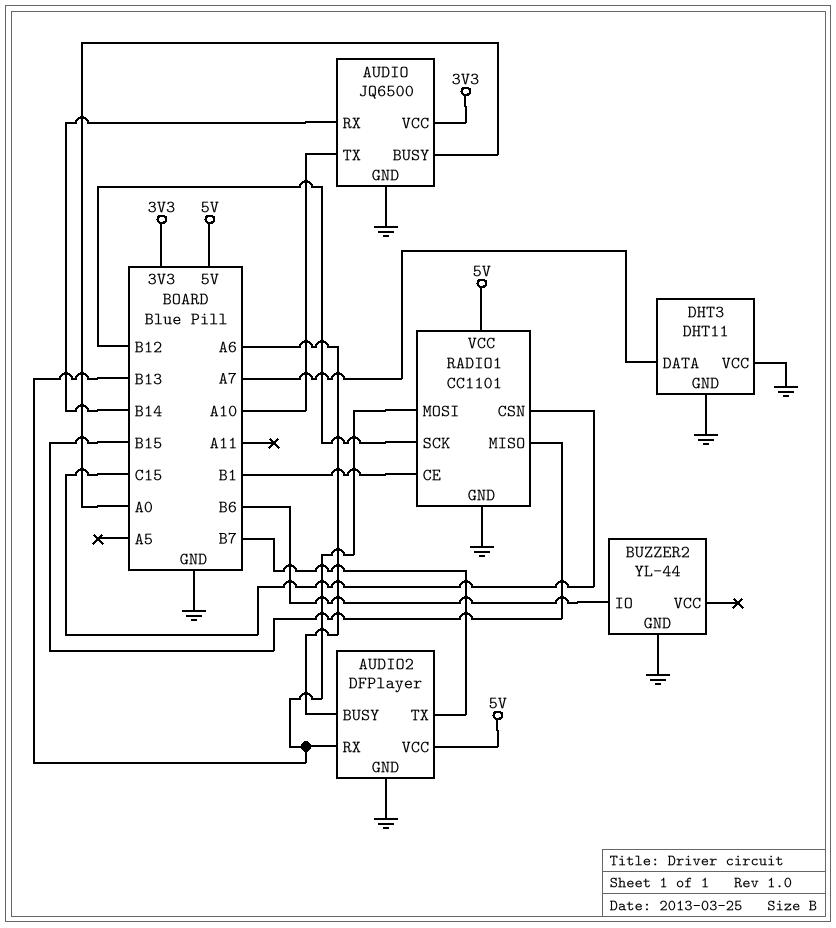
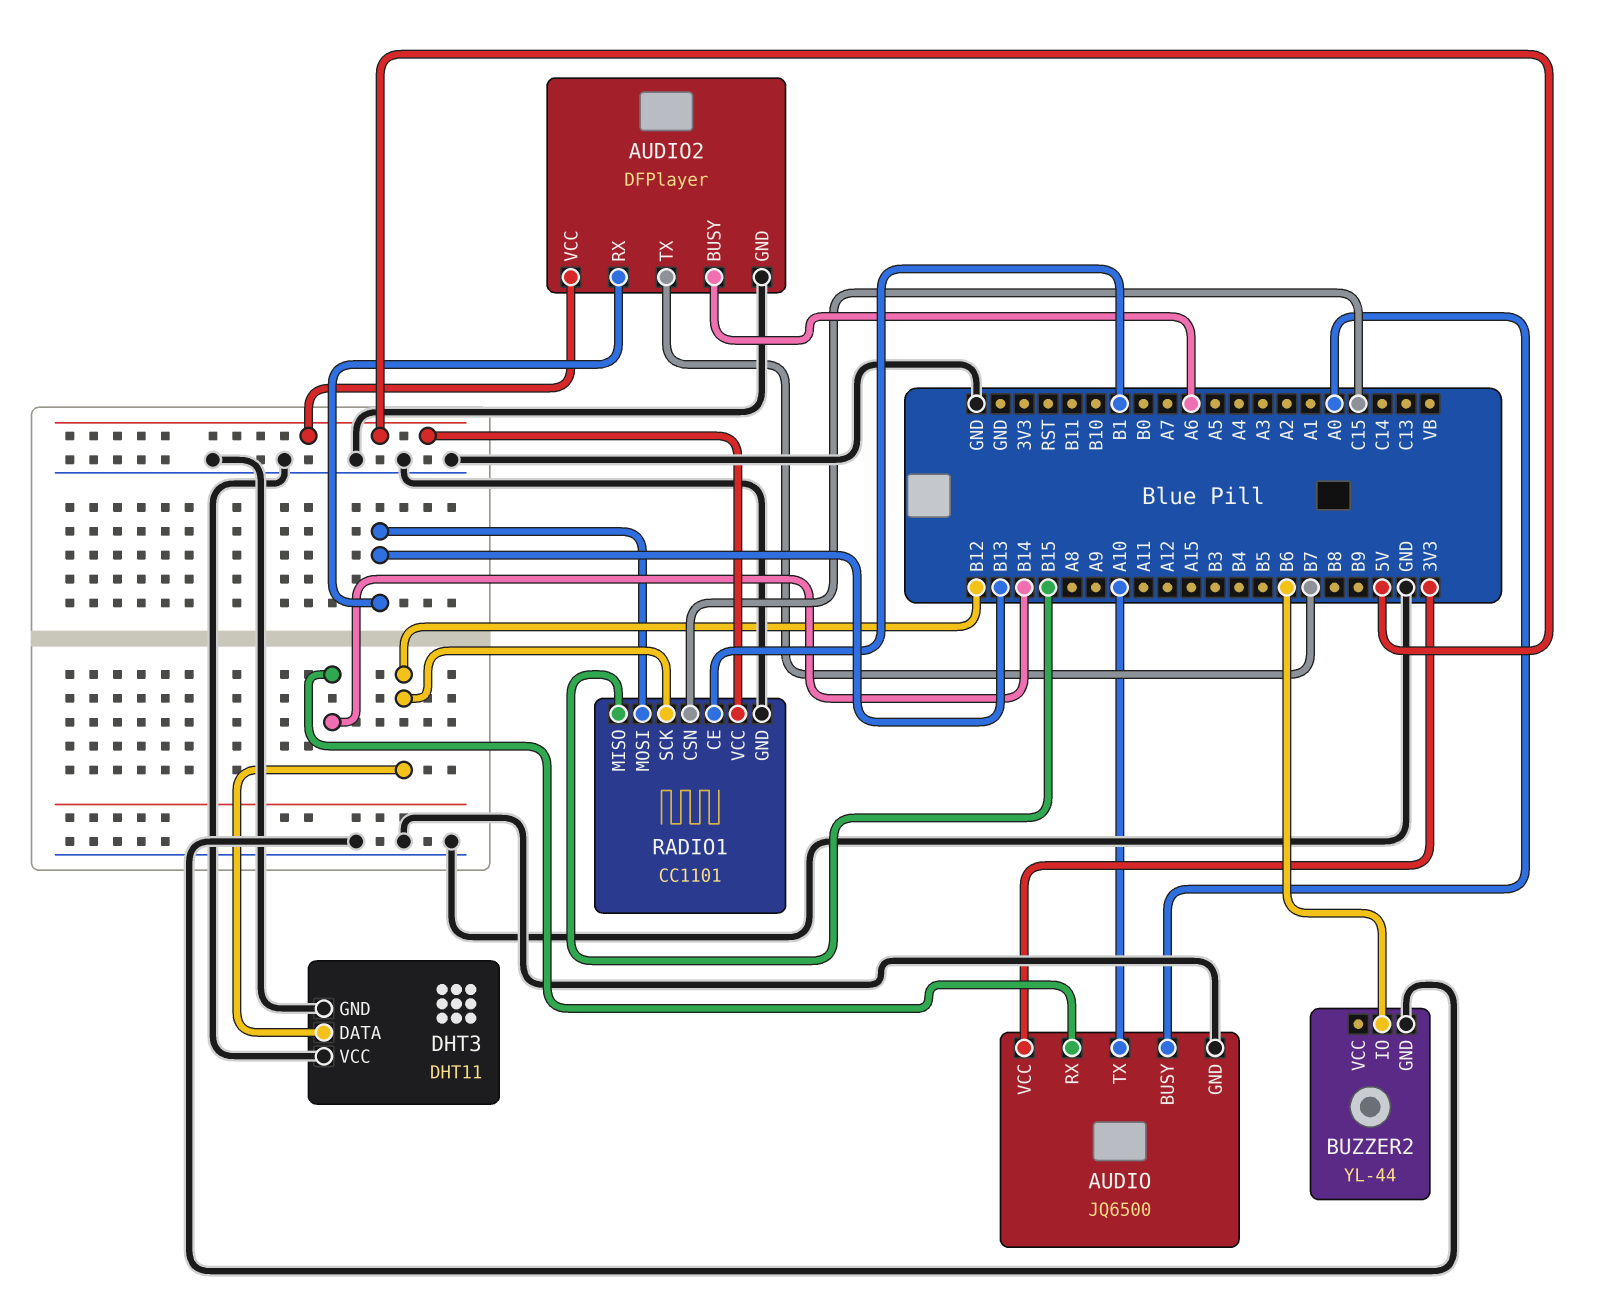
DHT3 pin DATA: A7 -> B12

